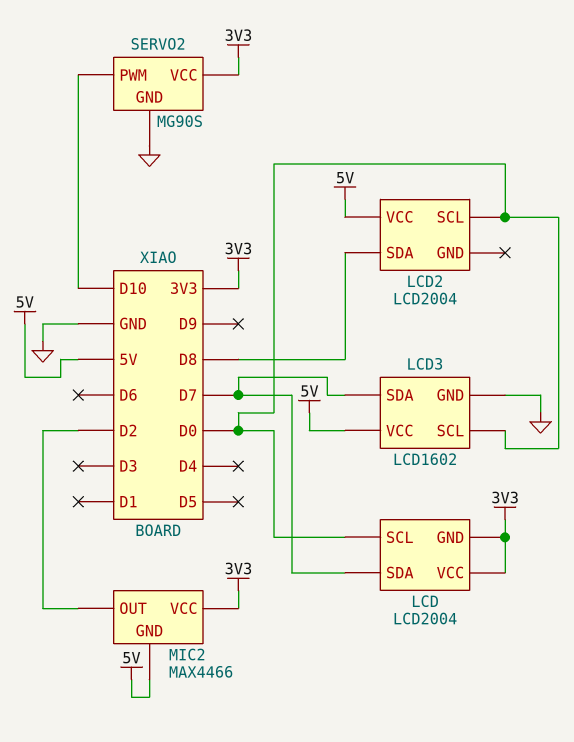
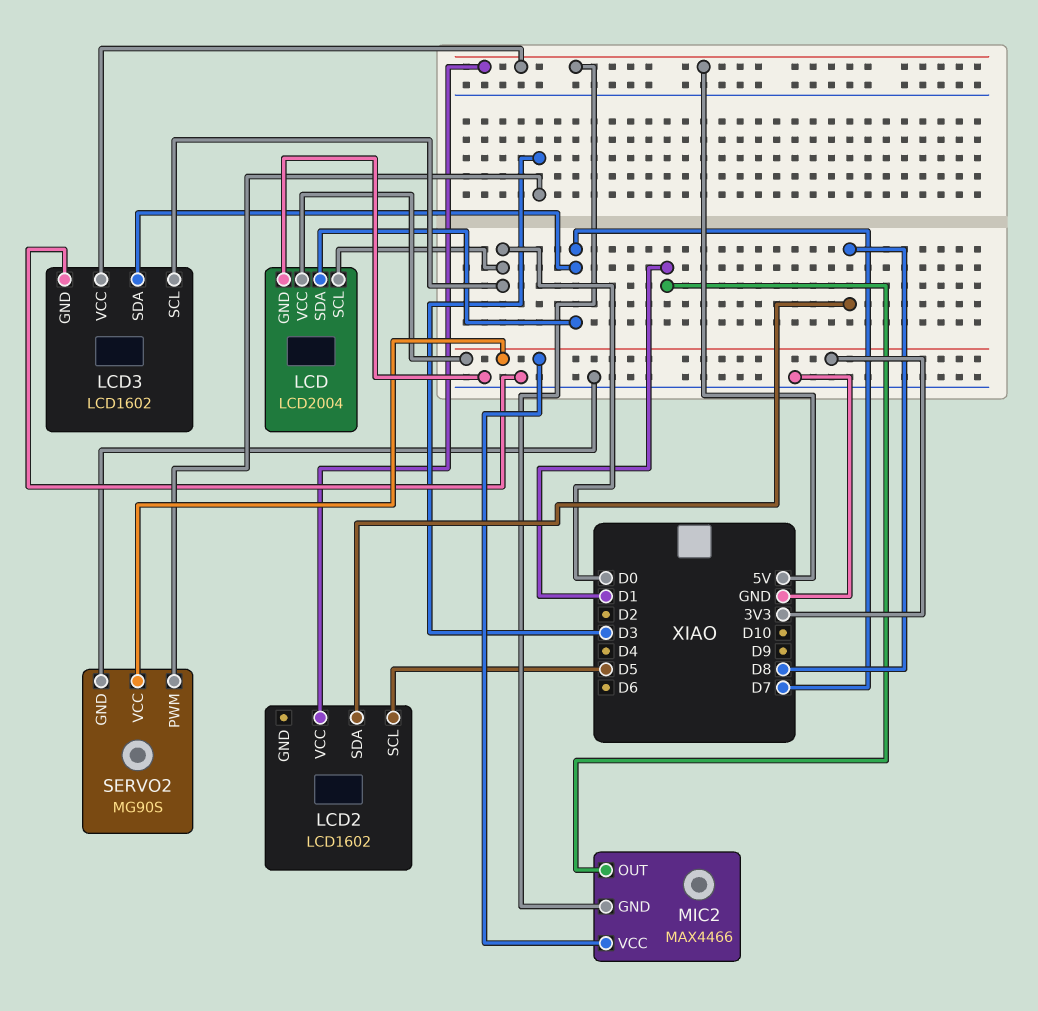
LCD pin GND: 3V3 -> GND
LCD2: LCD2004 -> LCD1602
LCD2 pin SCL: D0 -> D5
MIC2 pin OUT: D2 -> D1
SERVO2 pin PWM: D10 -> D3

